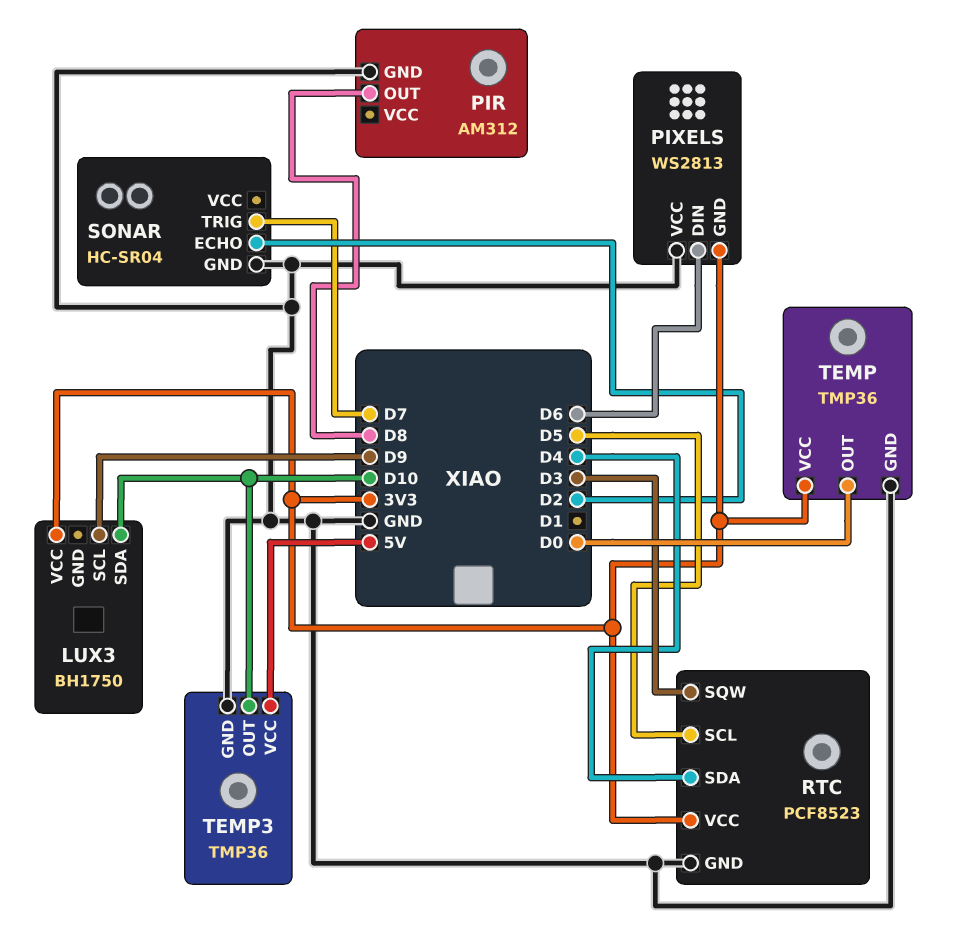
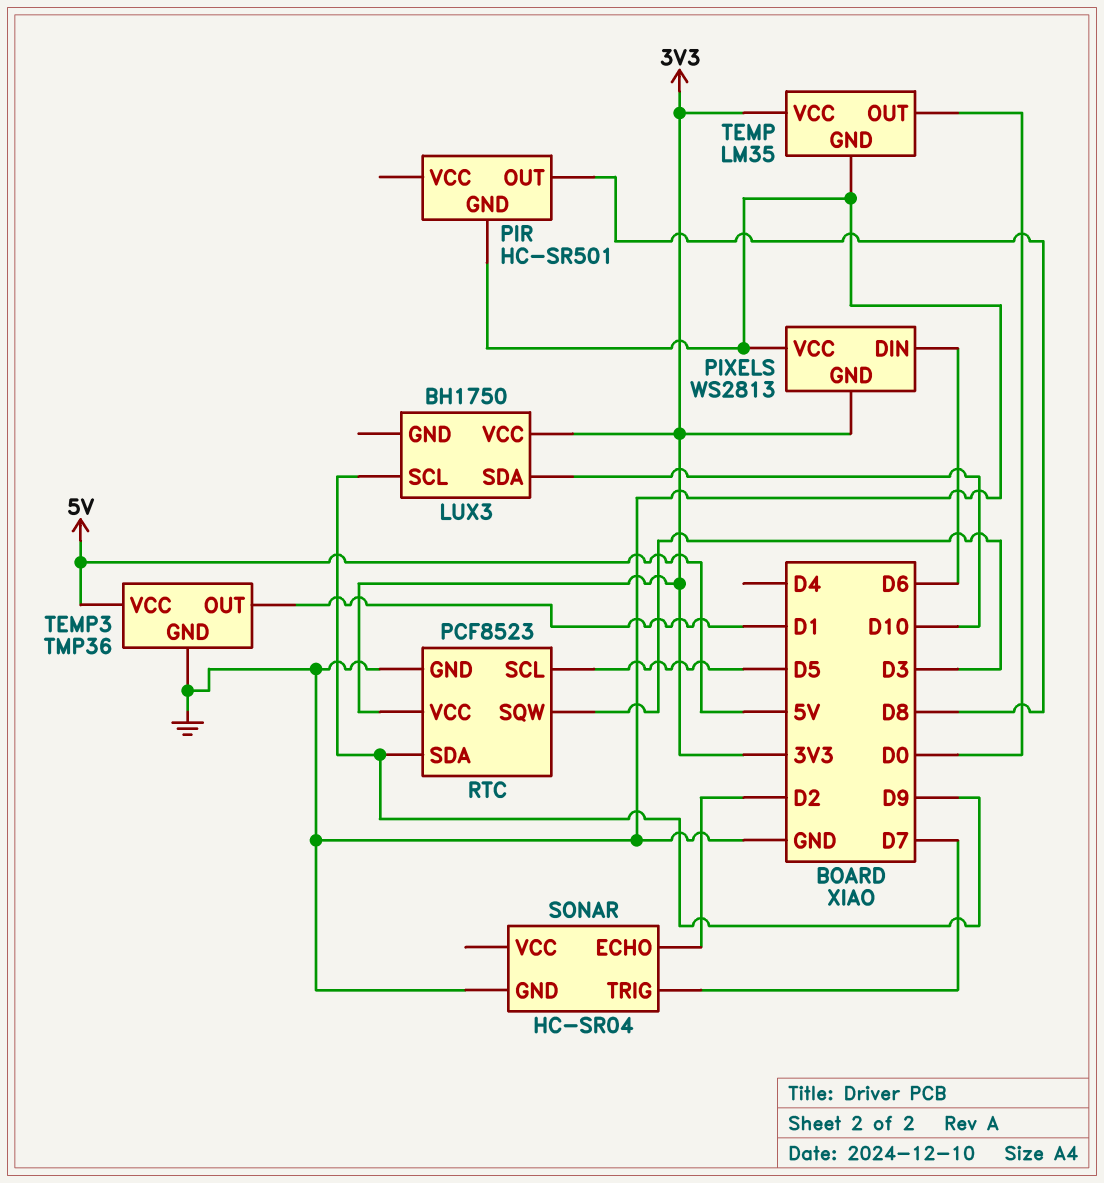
PIR: AM312 -> HC-SR501
RTC pin SDA: D4 -> D9
TEMP: TMP36 -> LM35
TEMP3 pin OUT: D10 -> D1

